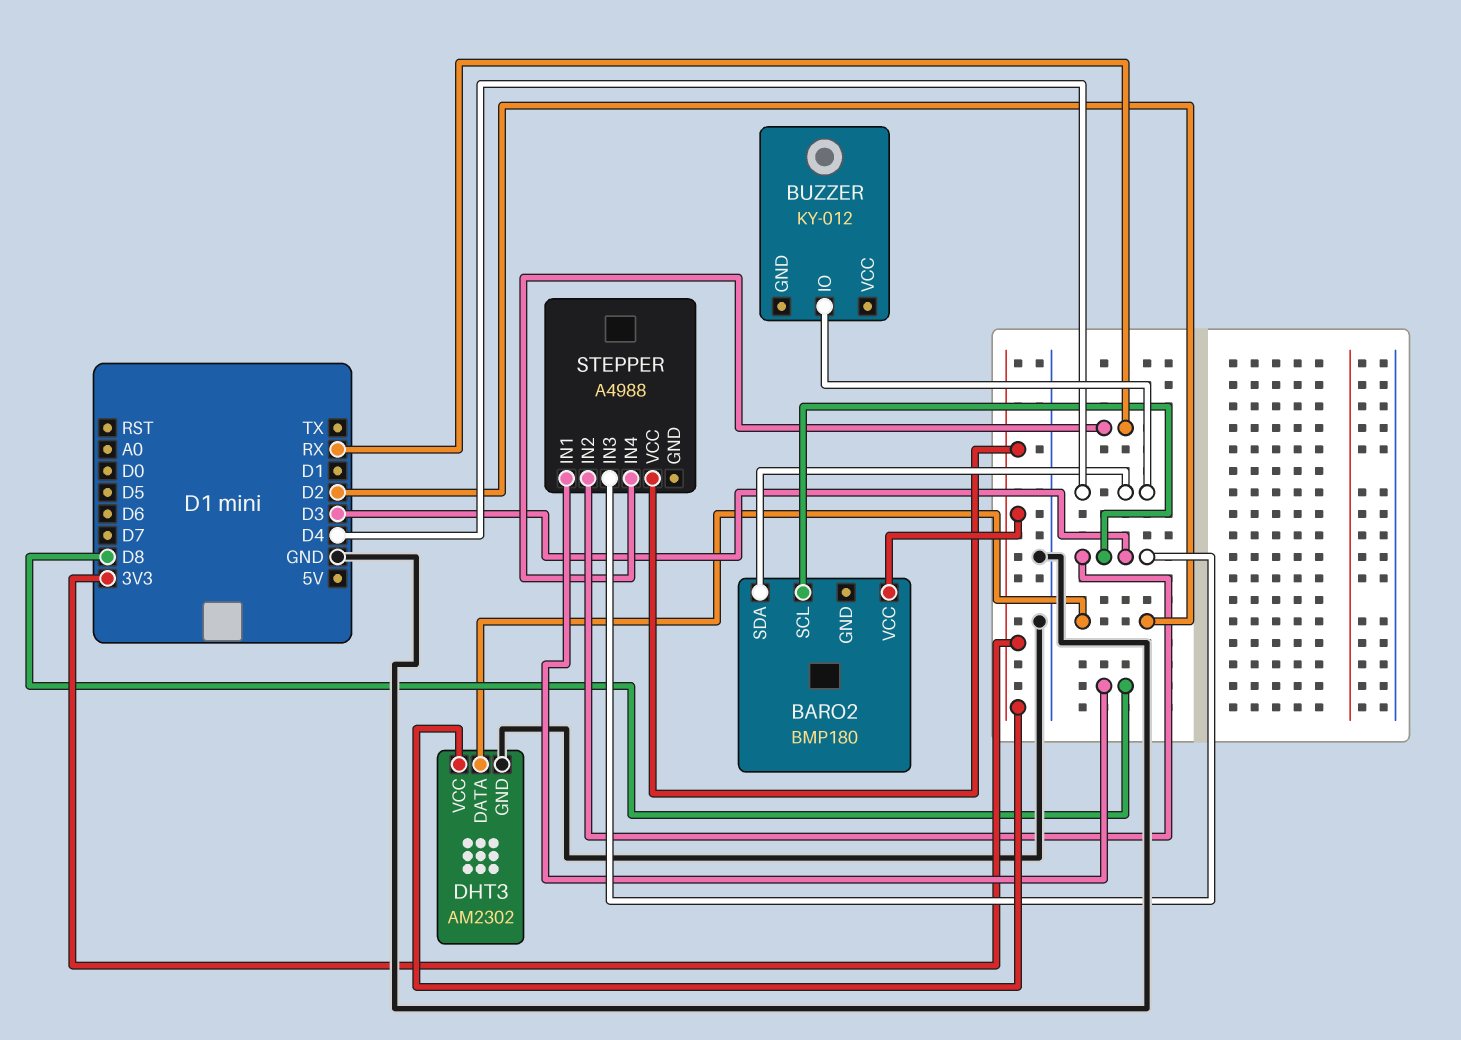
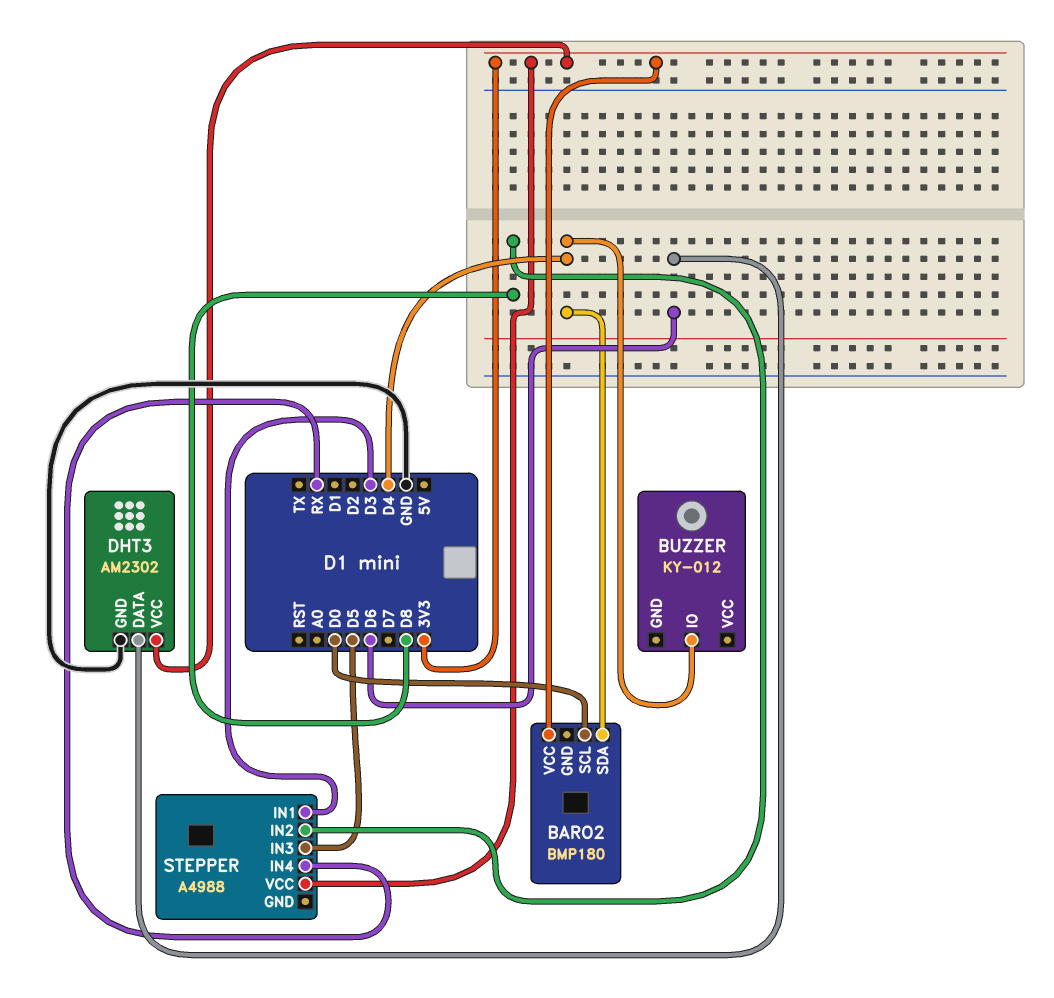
BARO2 pin SCL: D3 -> D0
DHT3 pin DATA: D2 -> D6
STEPPER pin IN1: D8 -> D3
STEPPER pin IN2: D3 -> D8
STEPPER pin IN3: D3 -> D5

